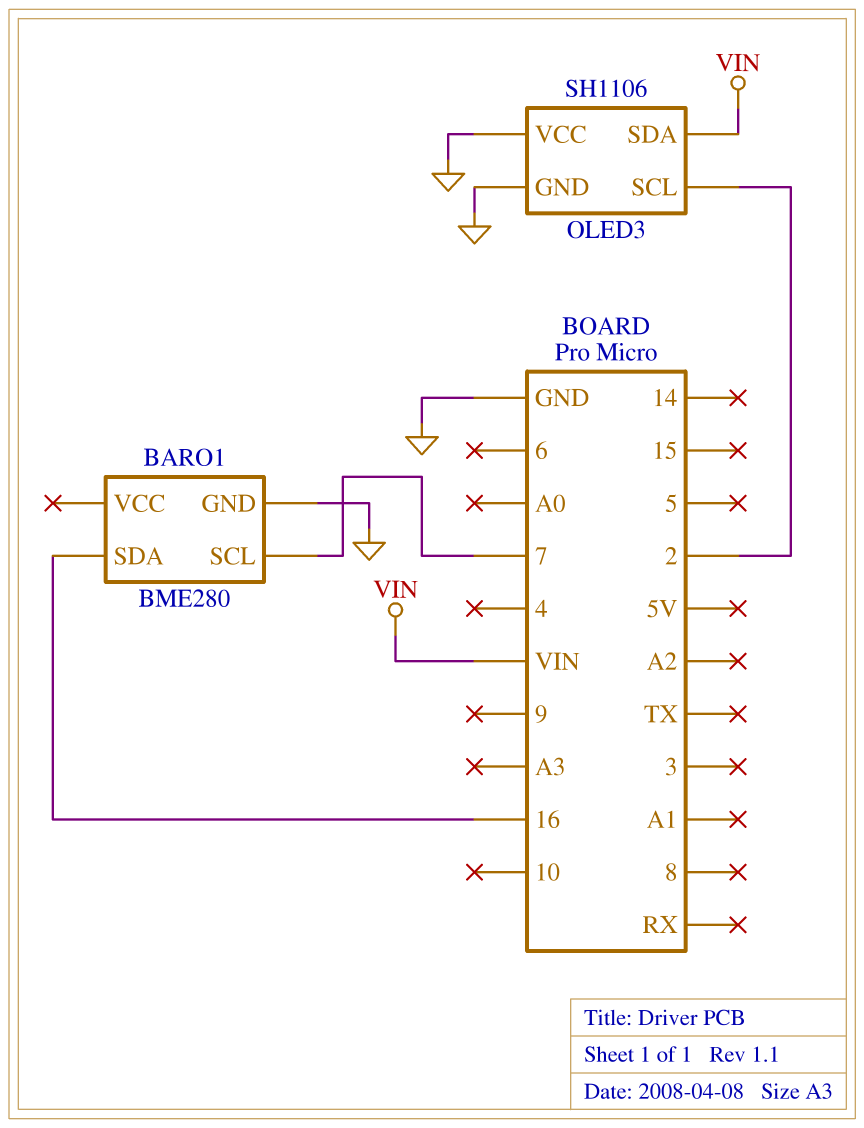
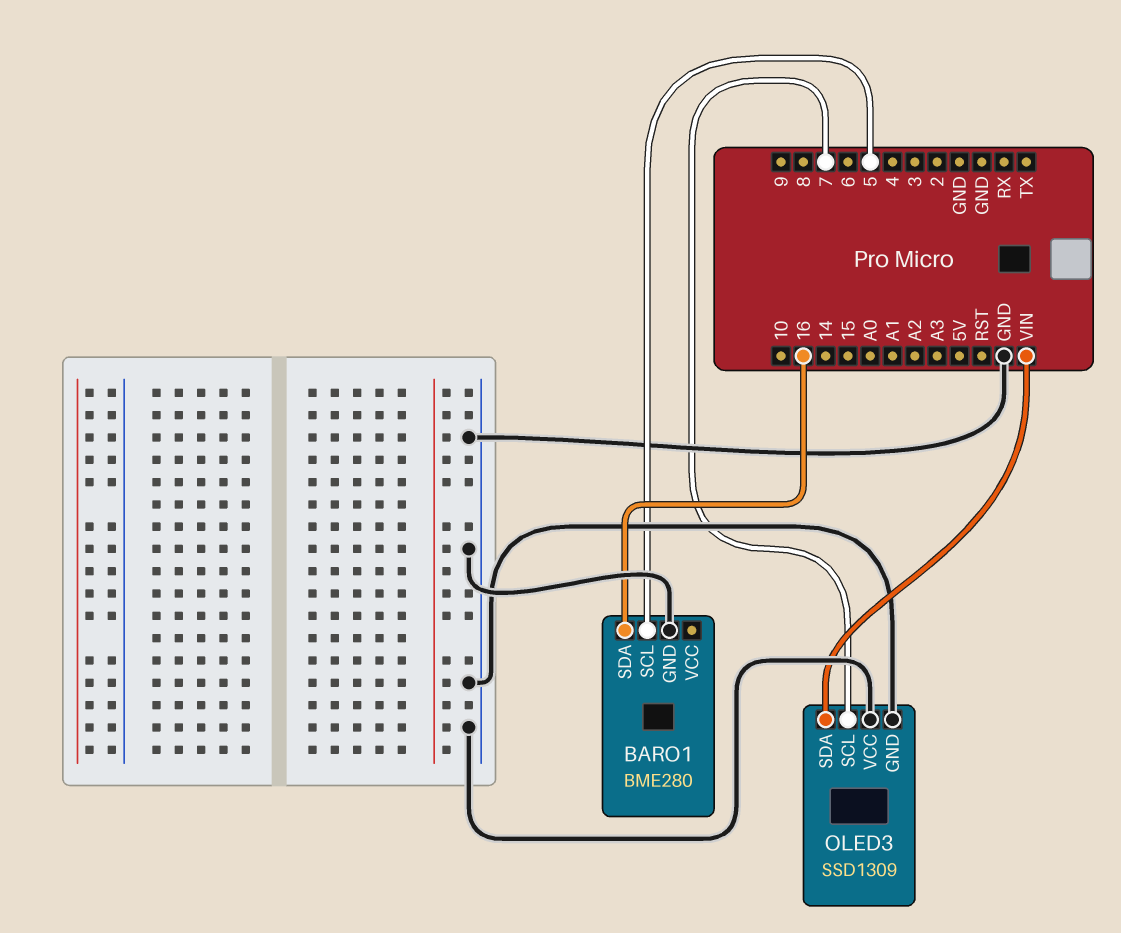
BARO1 pin SCL: 7 -> 5
OLED3: SH1106 -> SSD1309
OLED3 pin SCL: 2 -> 7

